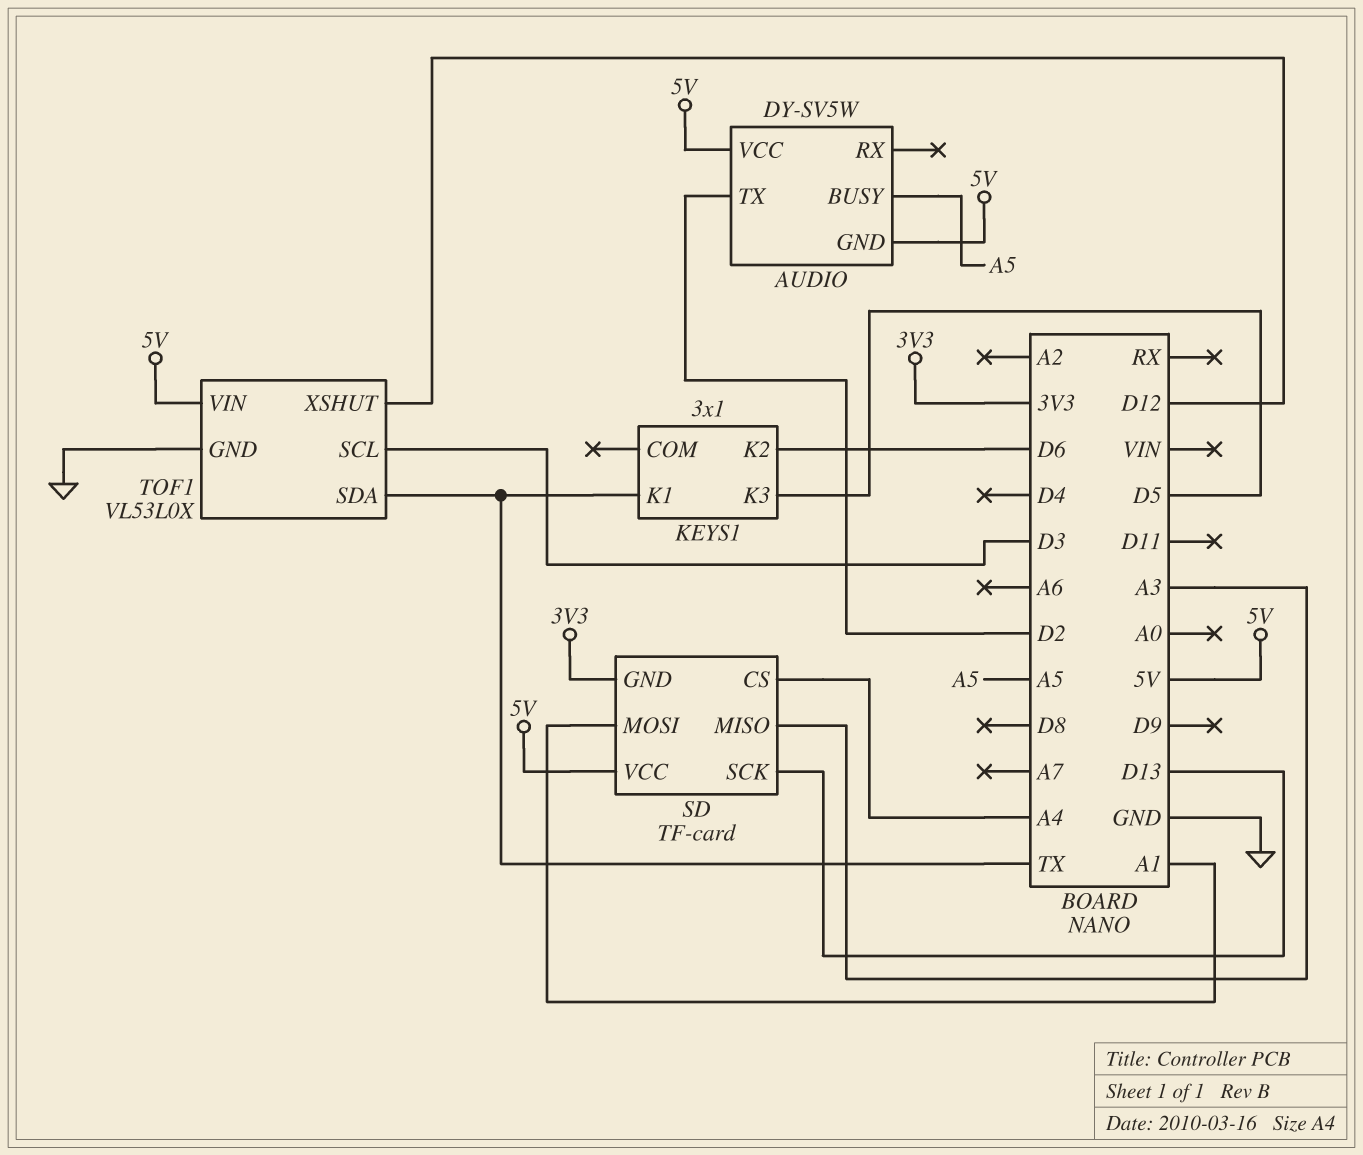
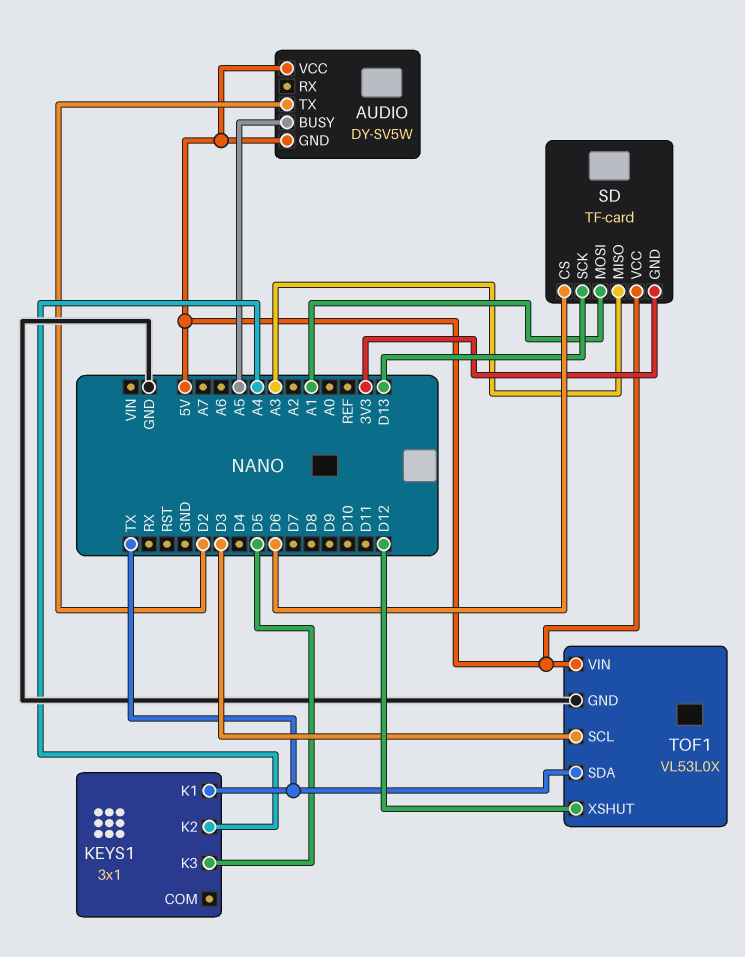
KEYS1 pin K2: D6 -> A4
SD pin CS: A4 -> D6

